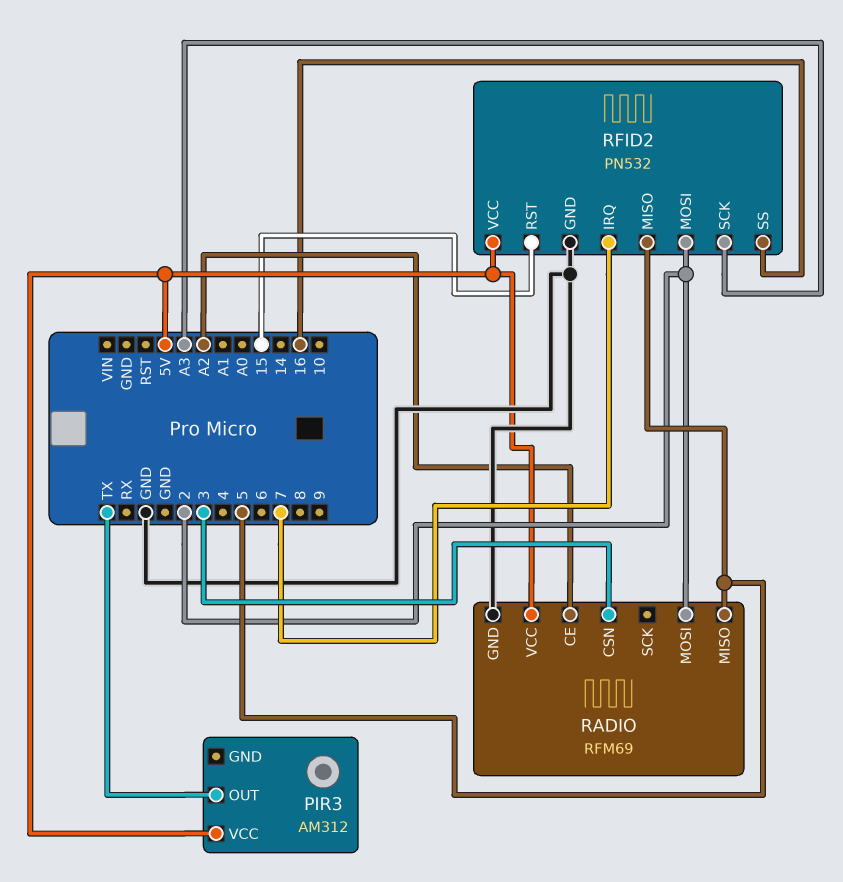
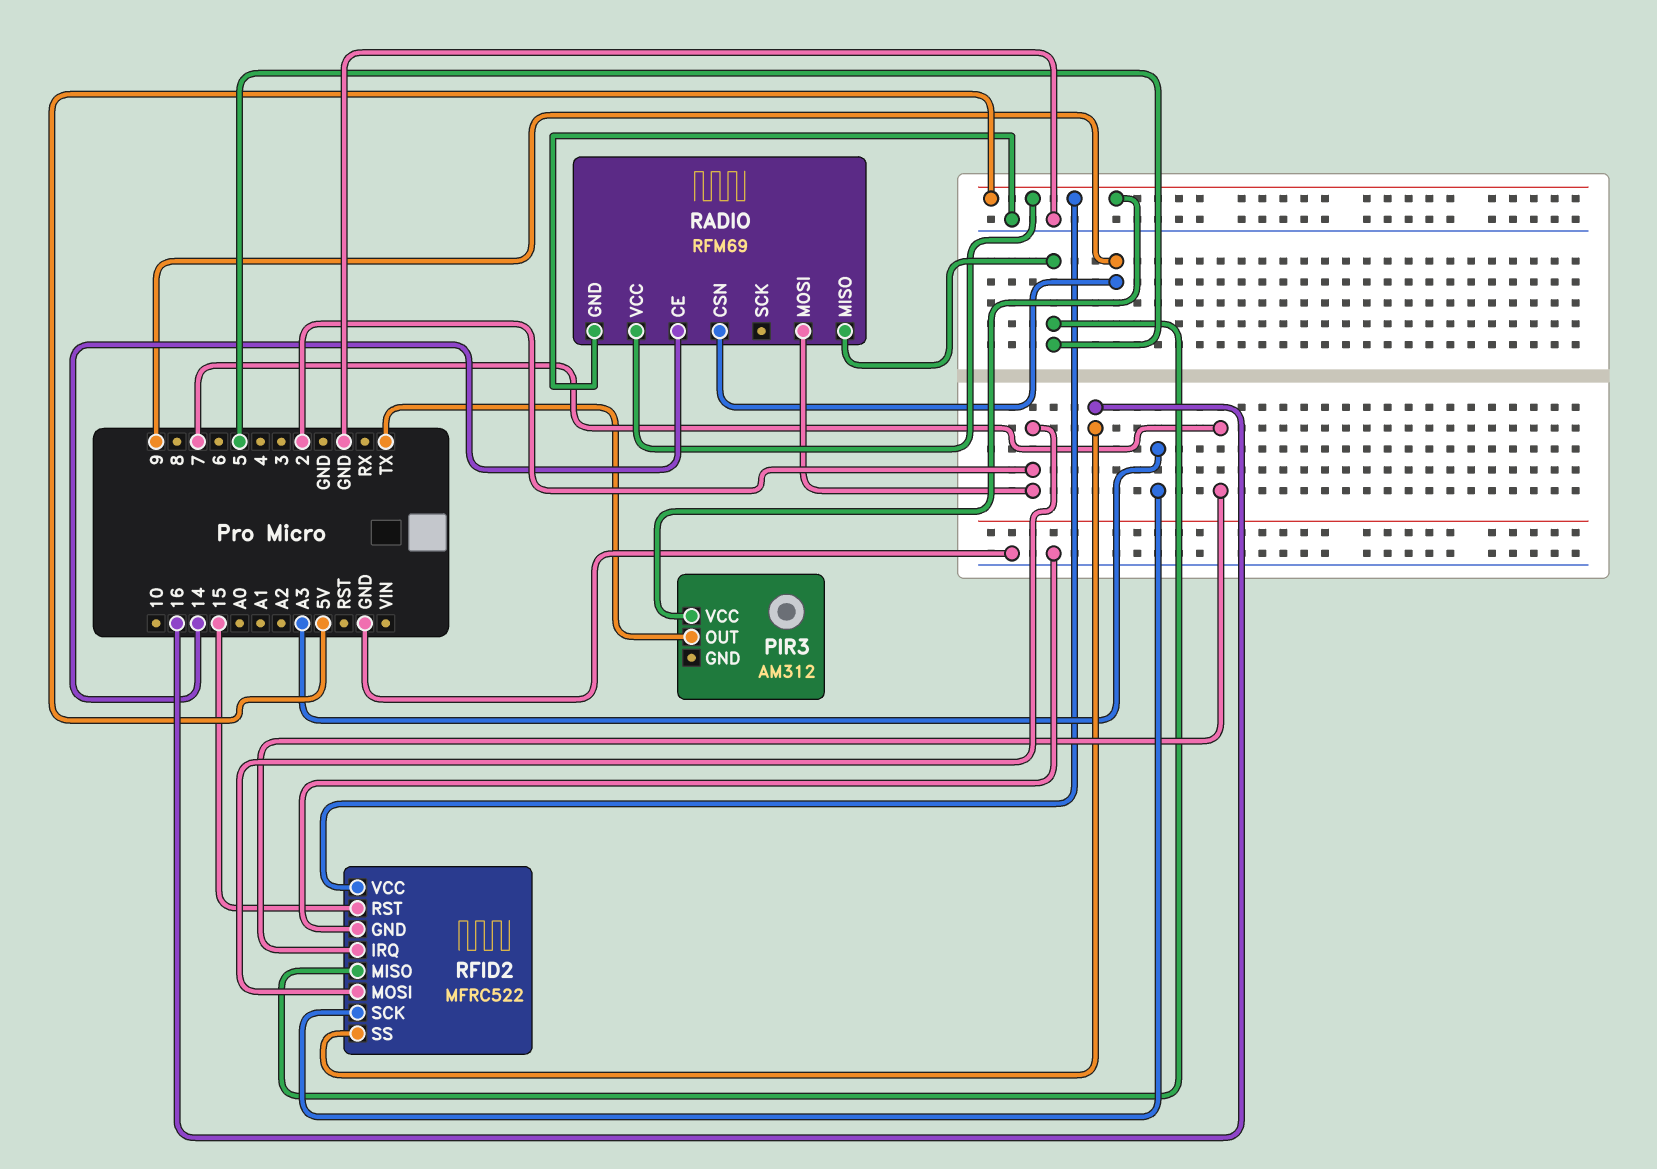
RADIO pin CE: A2 -> 14
RADIO pin CSN: 3 -> 9
RFID2: PN532 -> MFRC522

